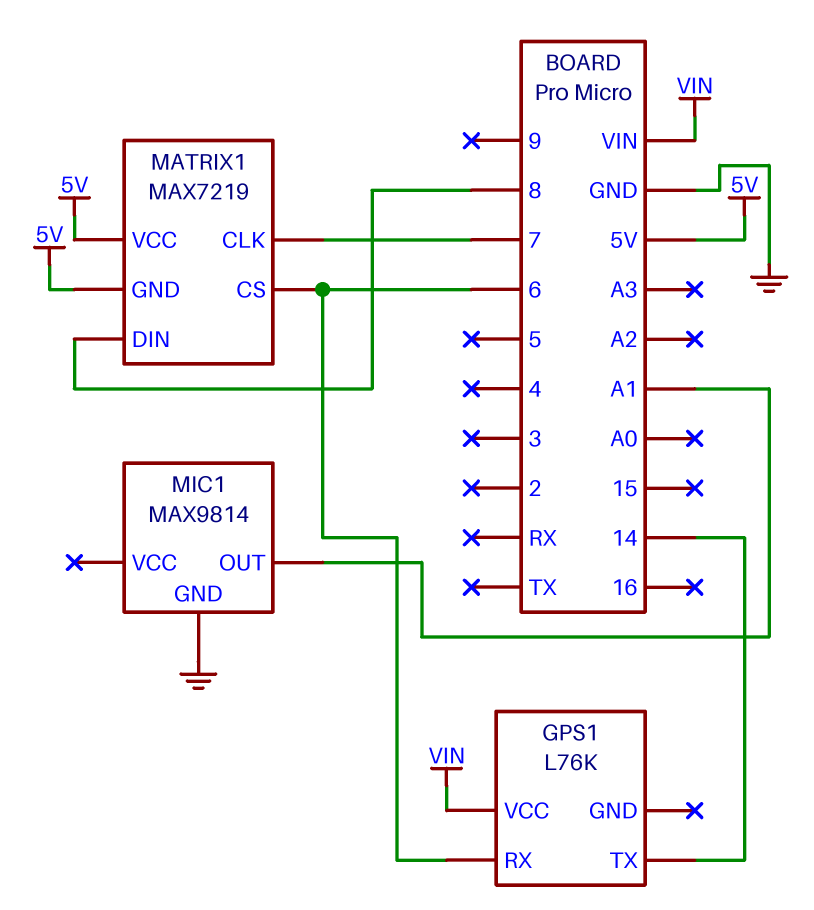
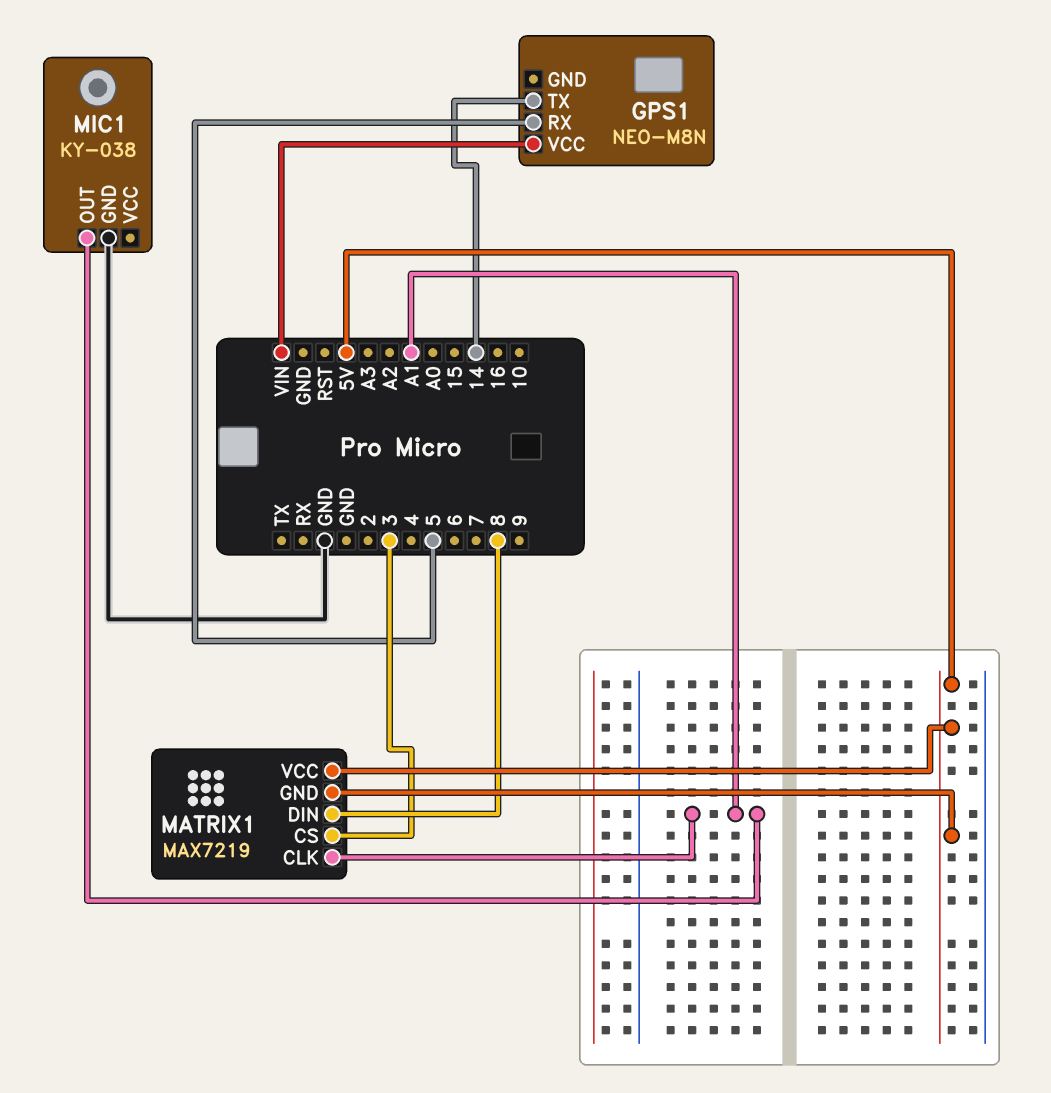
GPS1: L76K -> NEO-M8N
GPS1 pin RX: 6 -> 5
MATRIX1 pin CLK: 7 -> A1
MATRIX1 pin CS: 6 -> 3
MIC1: MAX9814 -> KY-038

